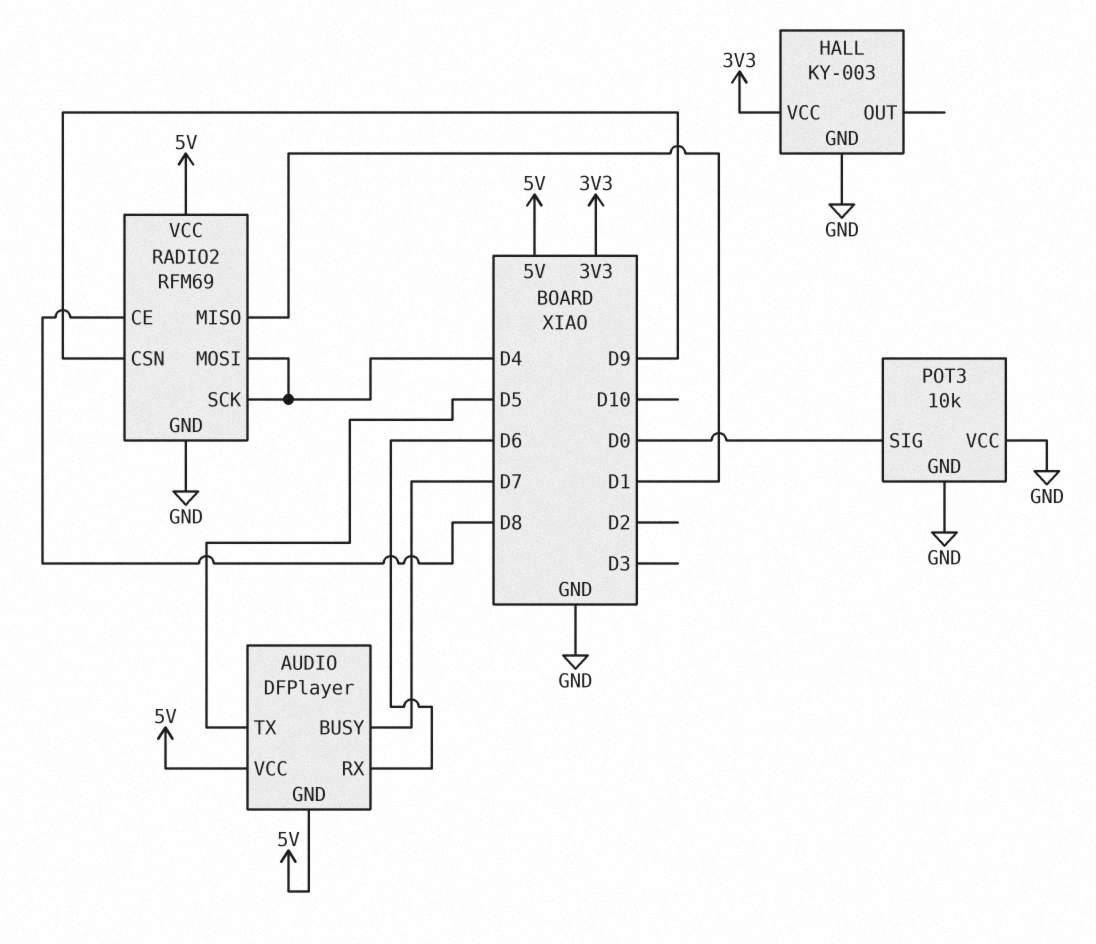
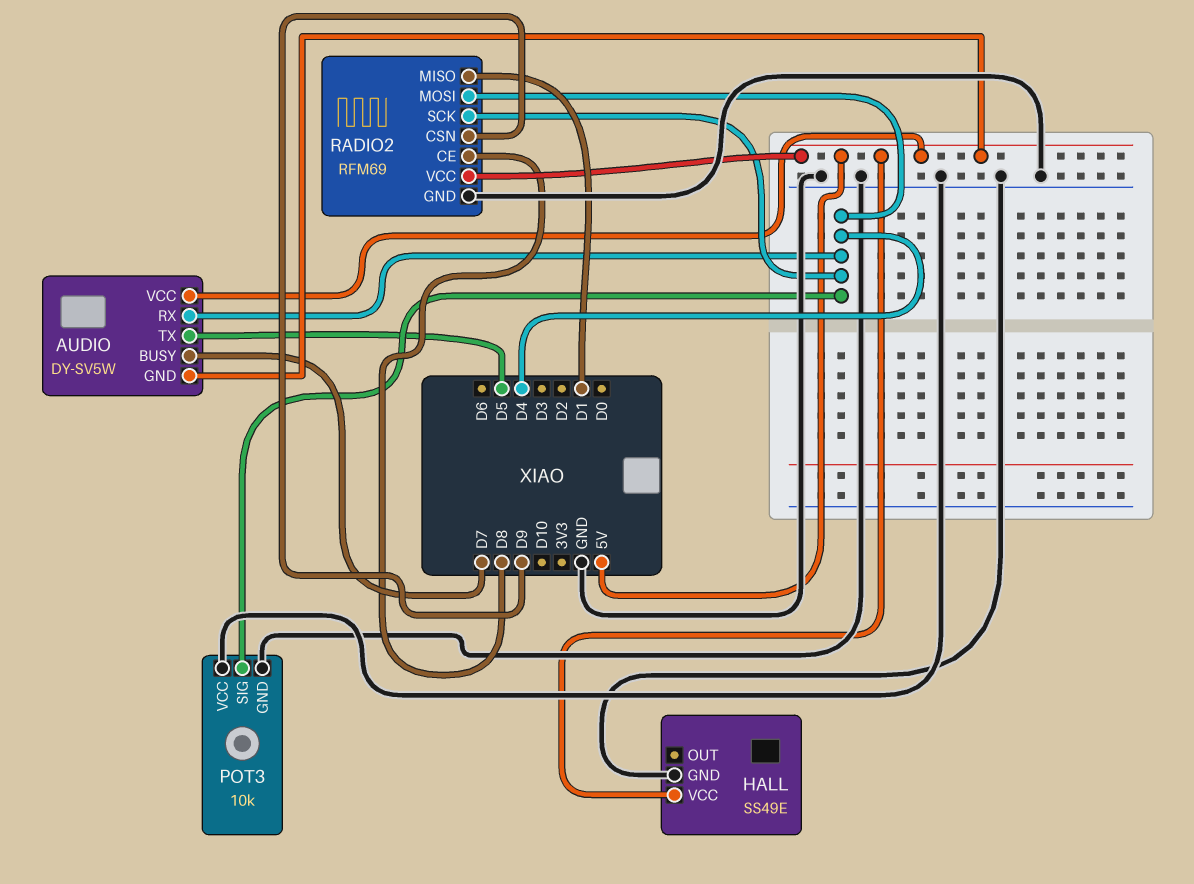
AUDIO: DFPlayer -> DY-SV5W
AUDIO pin RX: D6 -> D4
HALL: KY-003 -> SS49E
HALL pin VCC: 3V3 -> 5V
POT3 pin SIG: D0 -> D4

